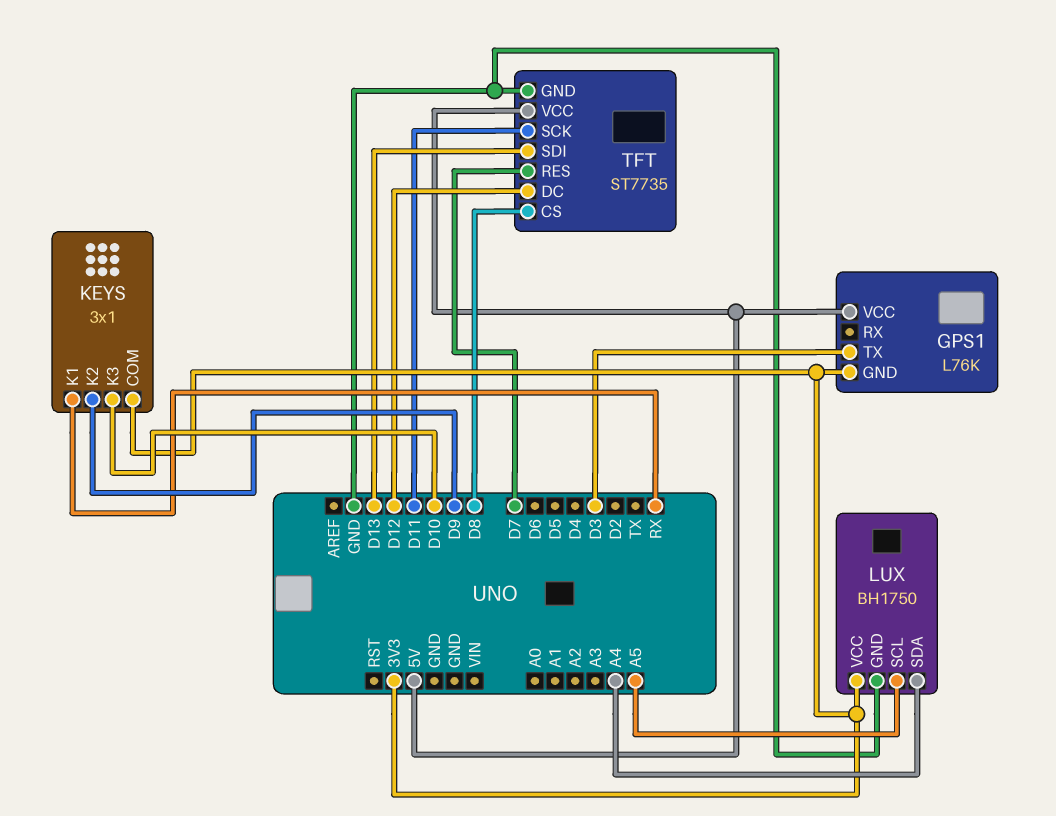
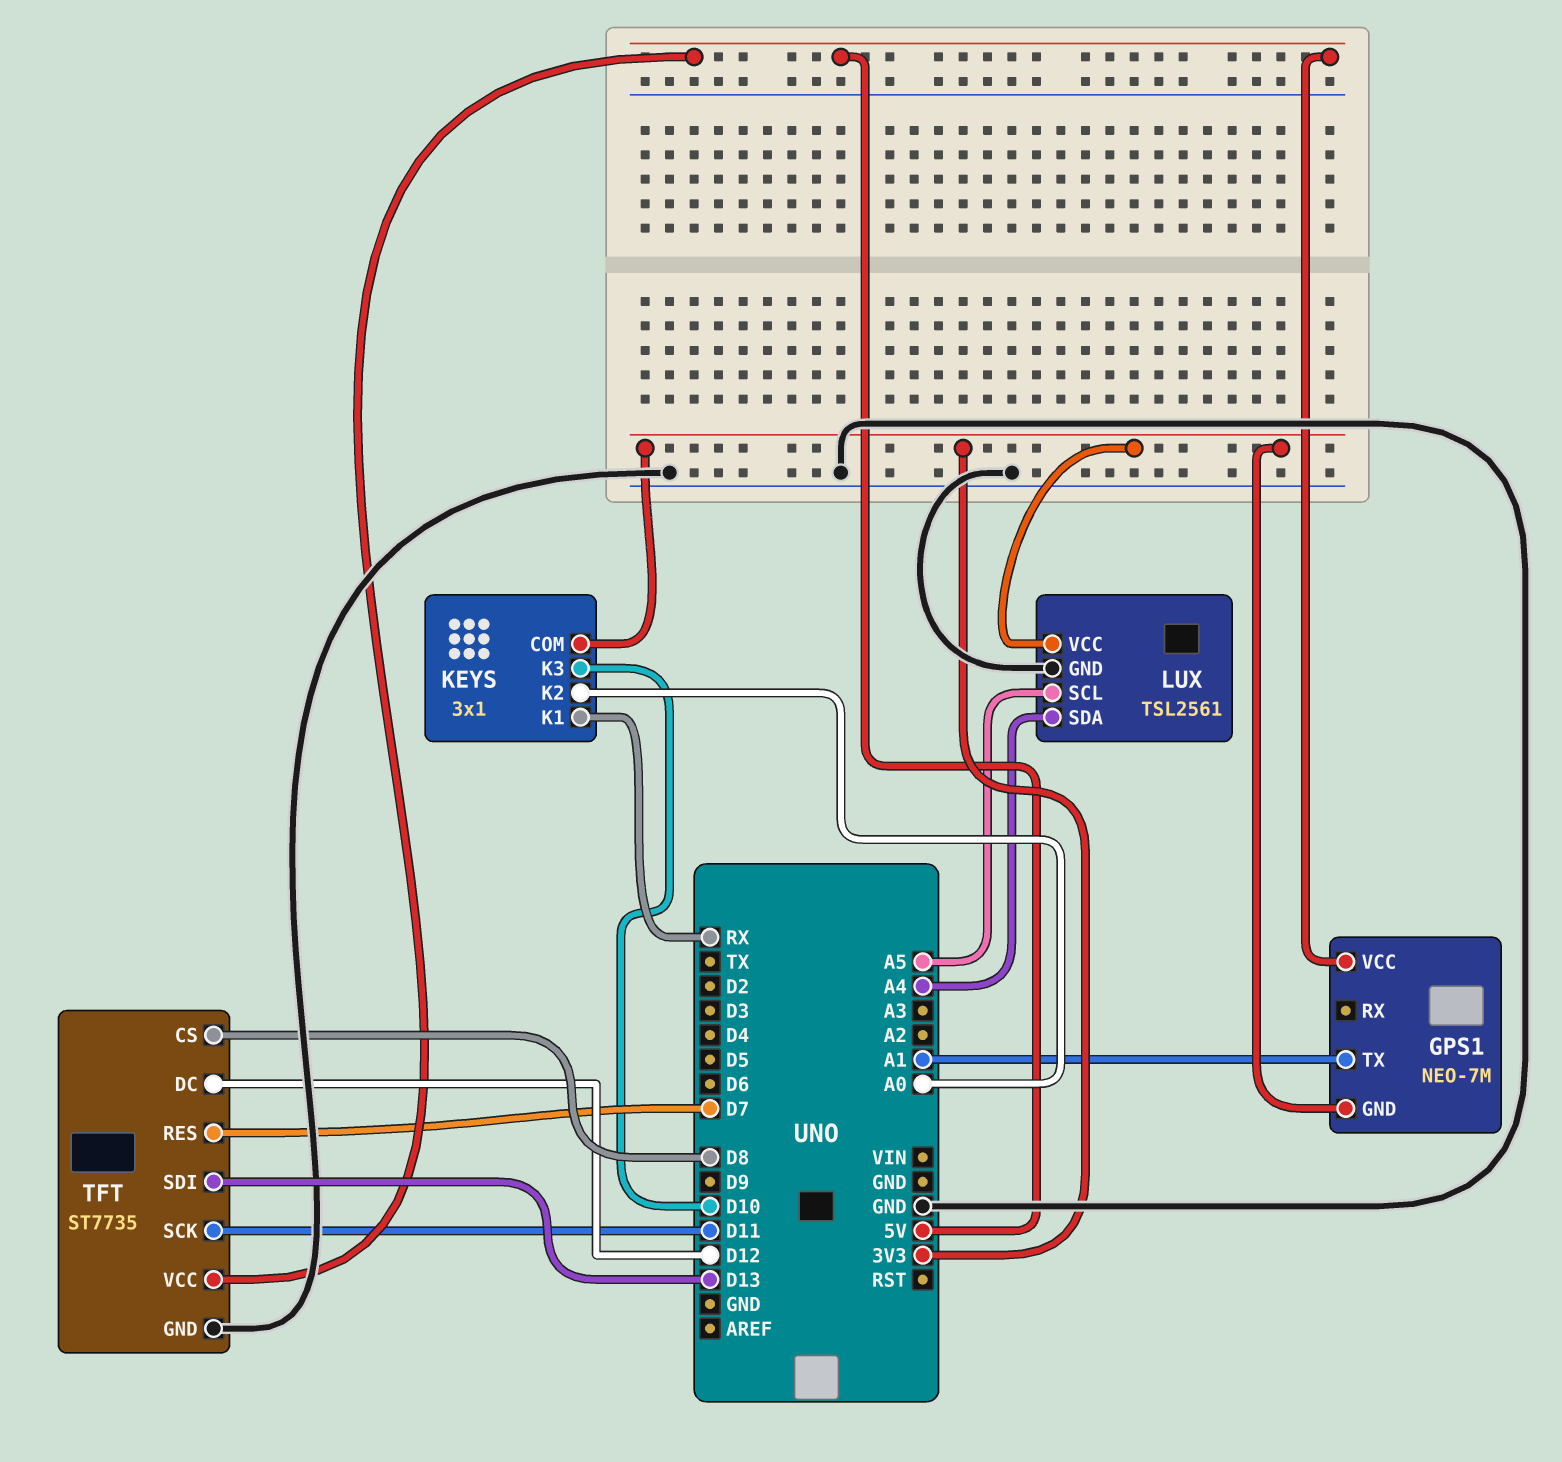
GPS1: L76K -> NEO-7M
GPS1 pin TX: D3 -> A1
KEYS pin K2: D9 -> A0
LUX: BH1750 -> TSL2561

